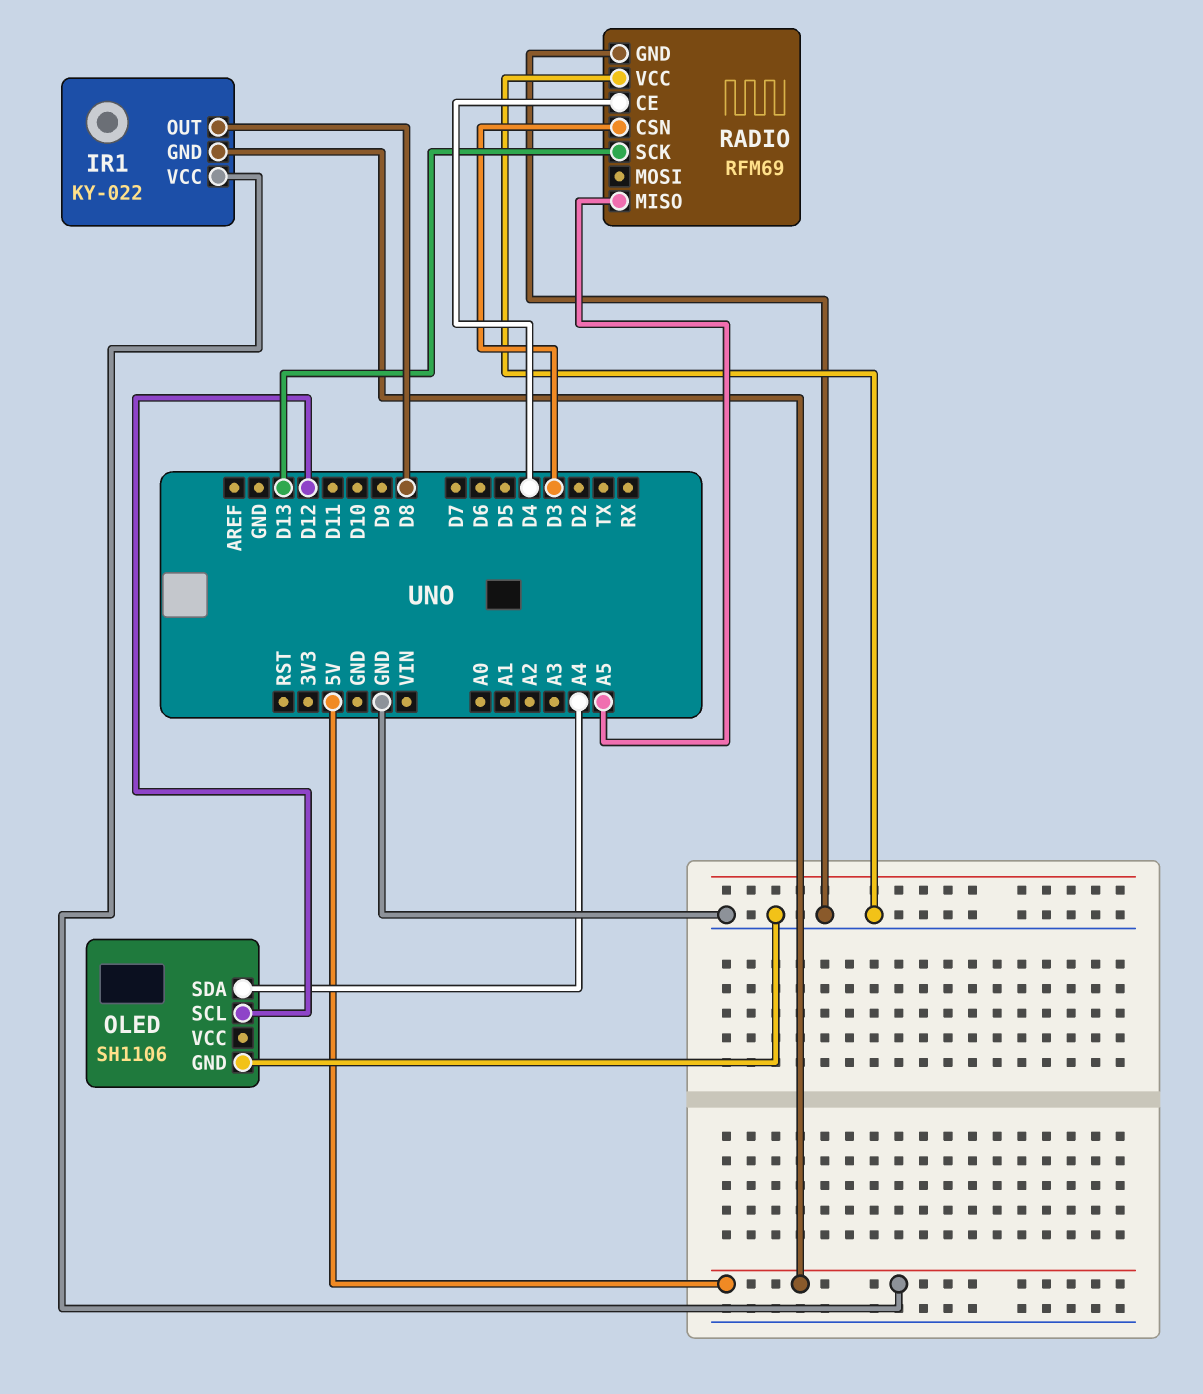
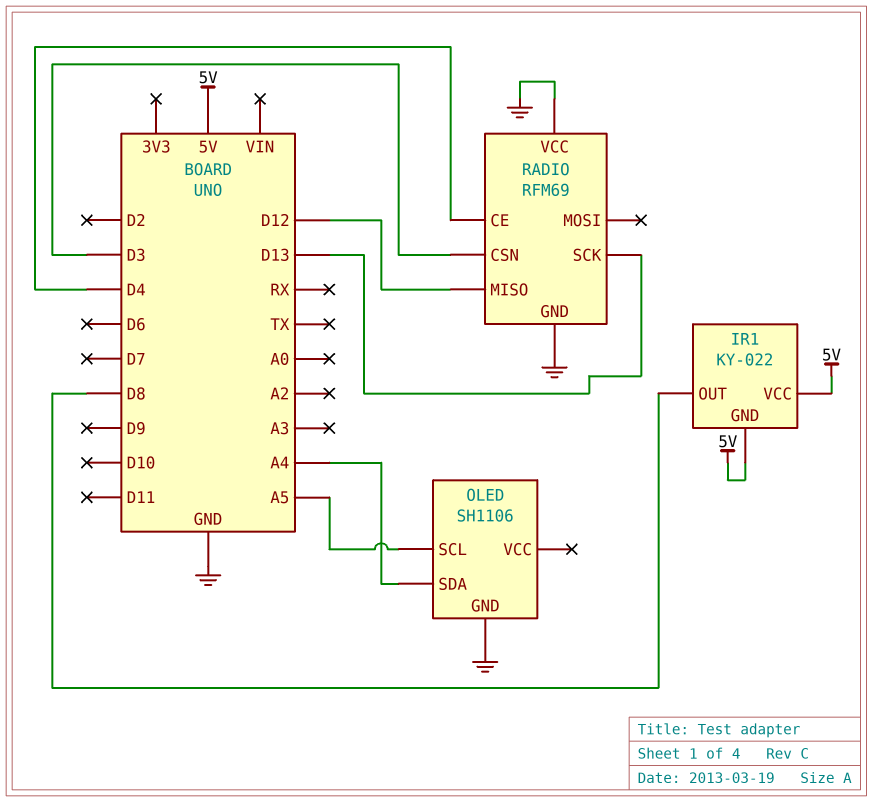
OLED pin SCL: D12 -> A5
RADIO pin MISO: A5 -> D12

